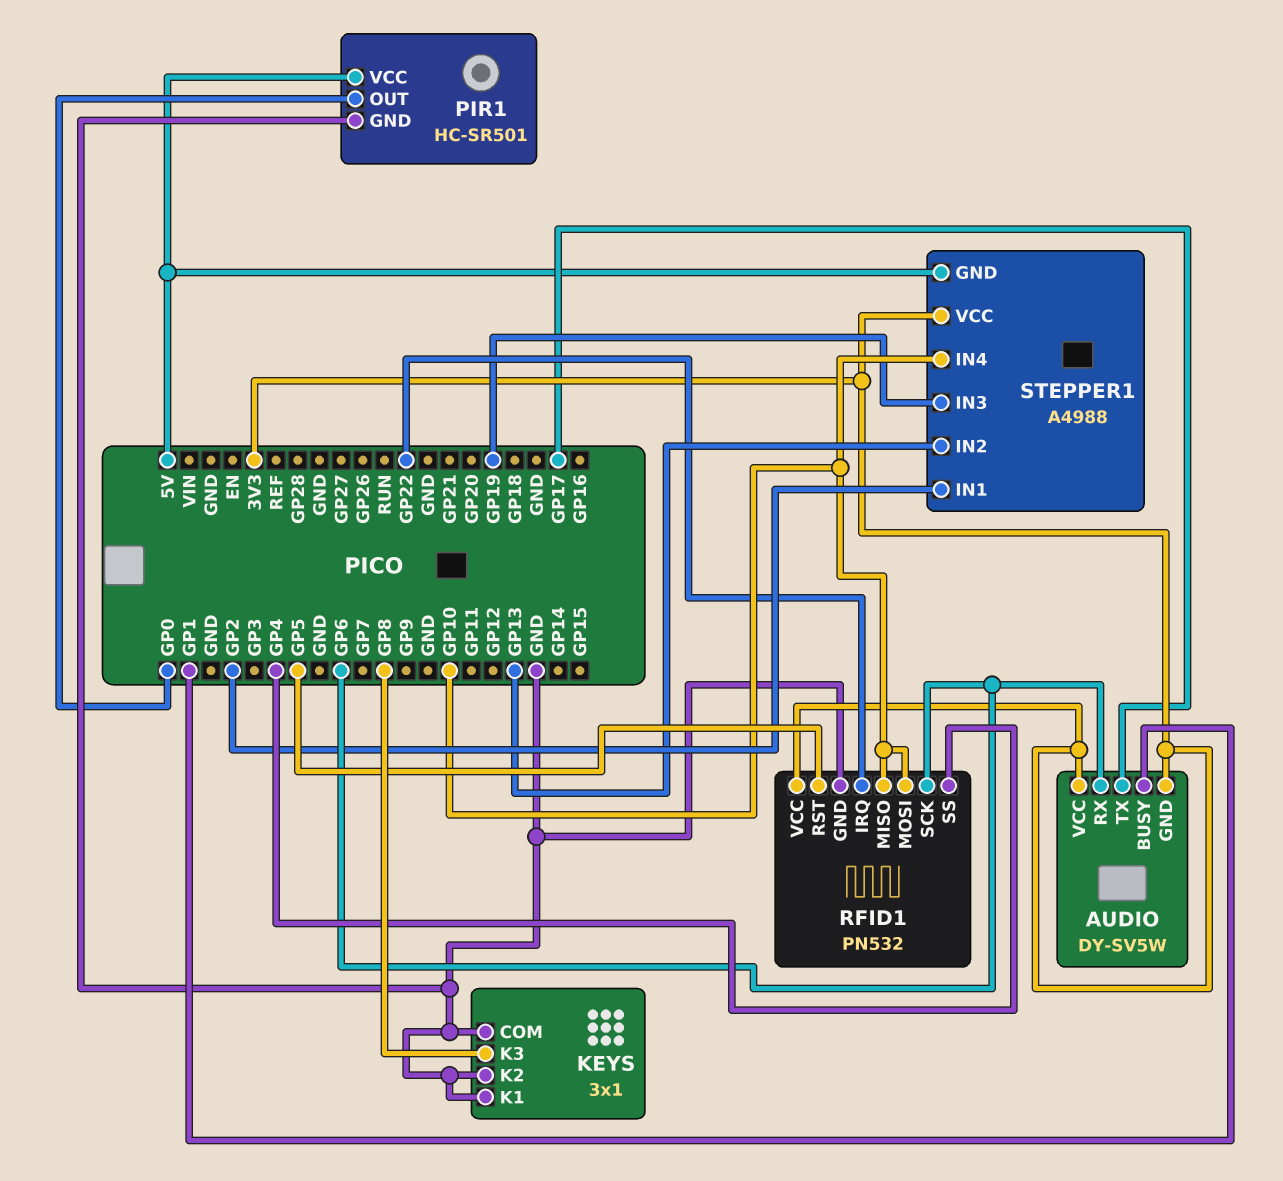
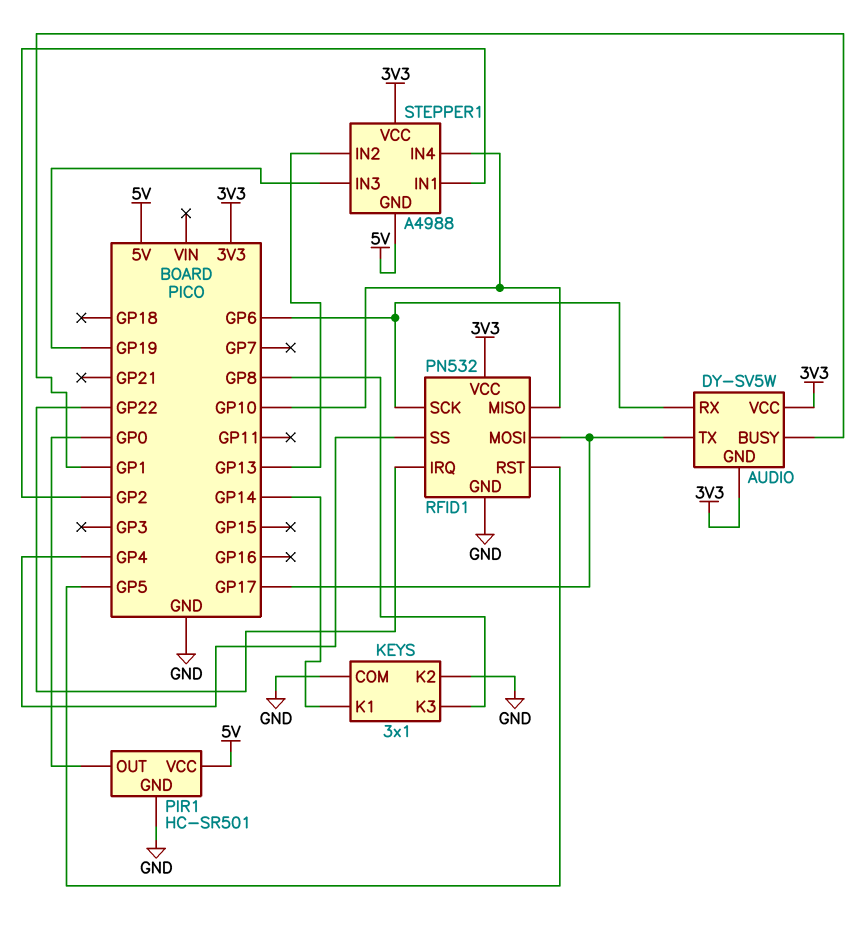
KEYS pin K1: GND -> GP14
RFID1 pin MOSI: GP10 -> GP17

